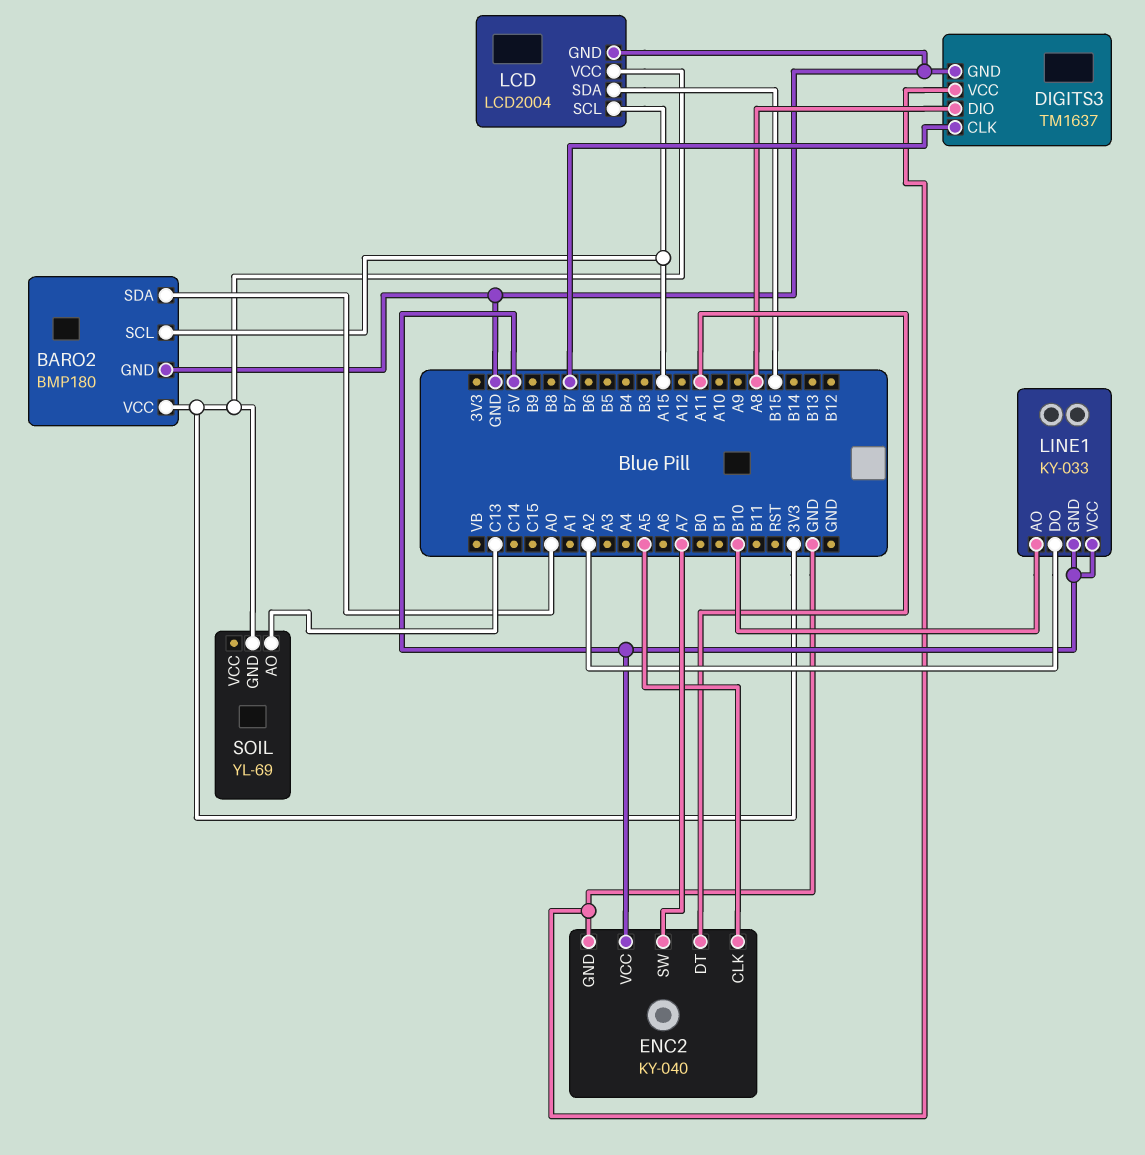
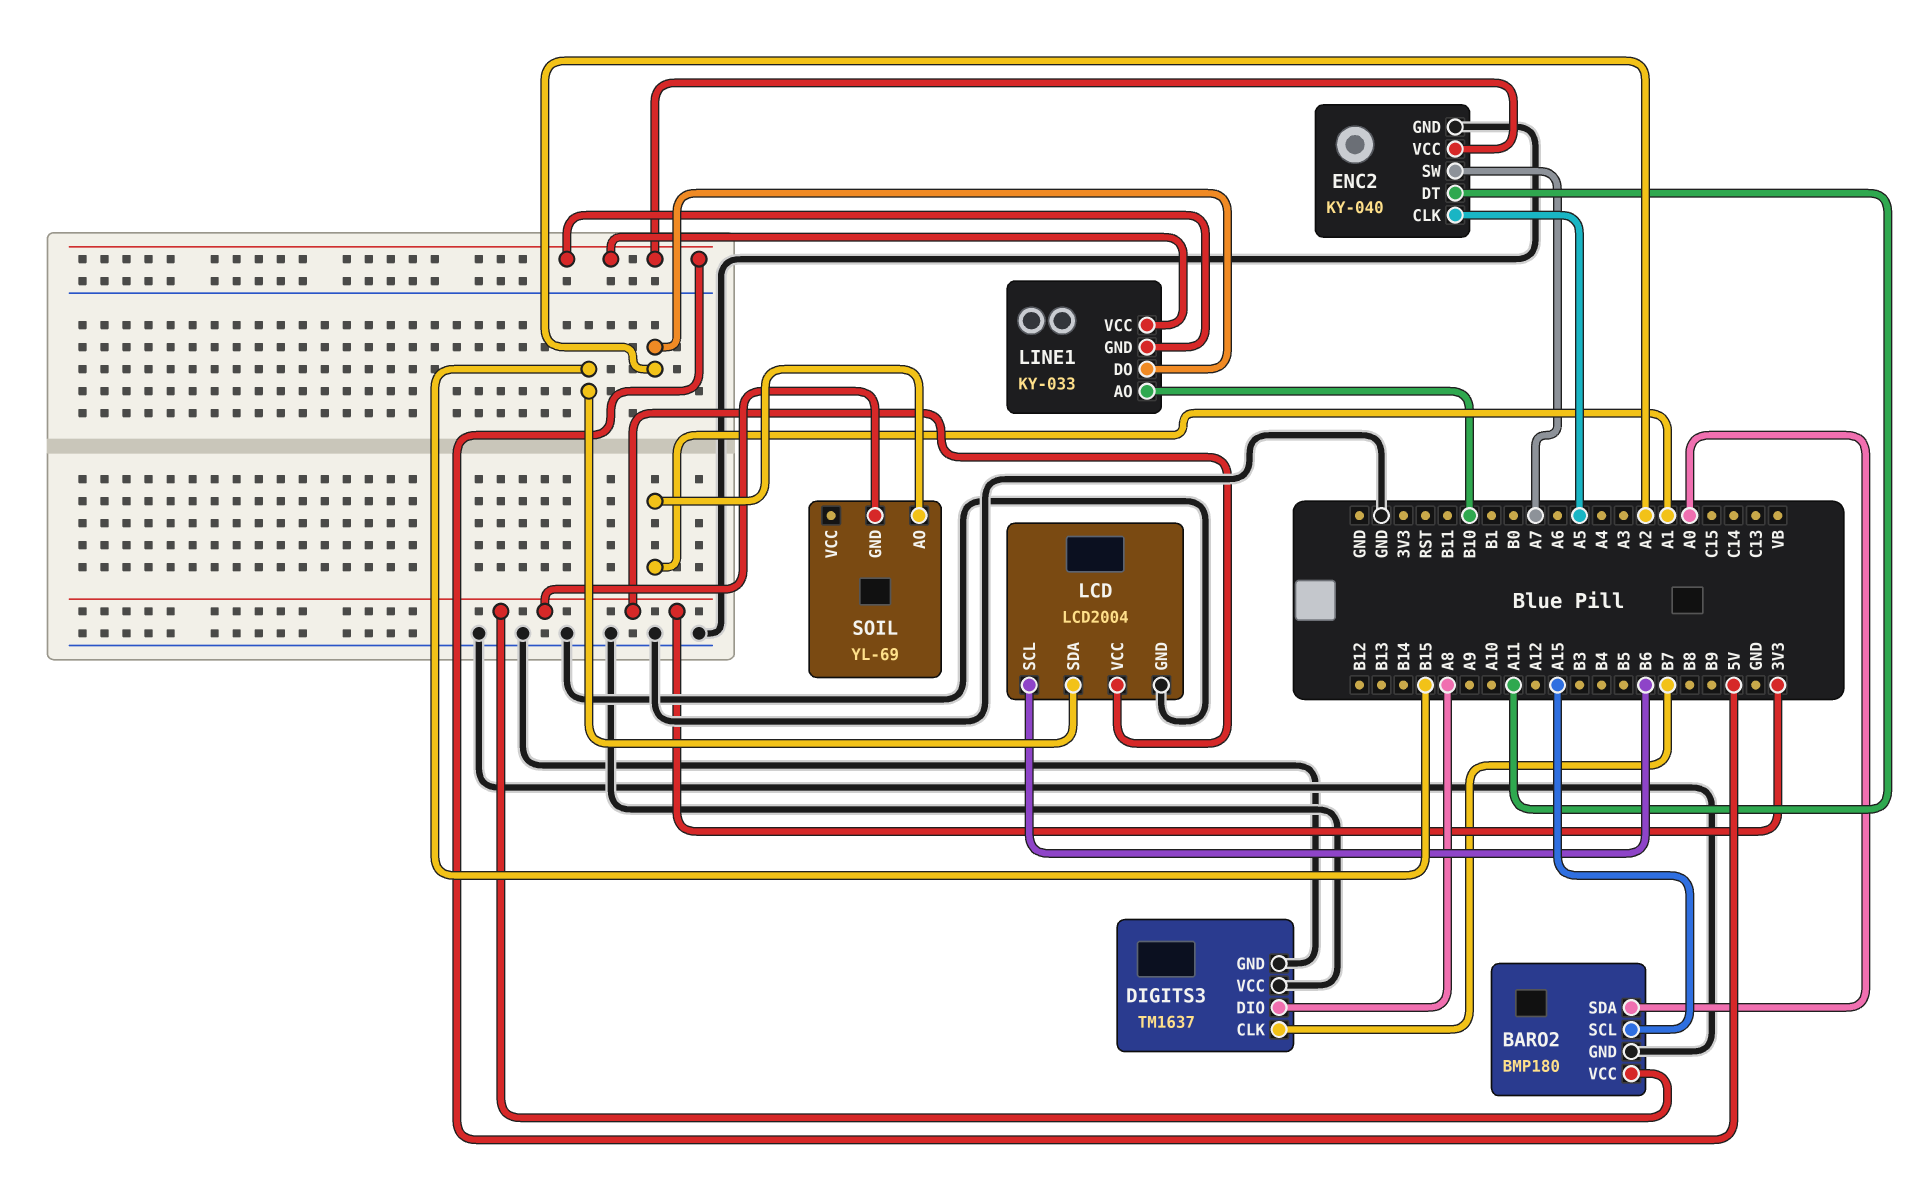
LCD pin SCL: A15 -> B6
SOIL pin AO: C13 -> A1

